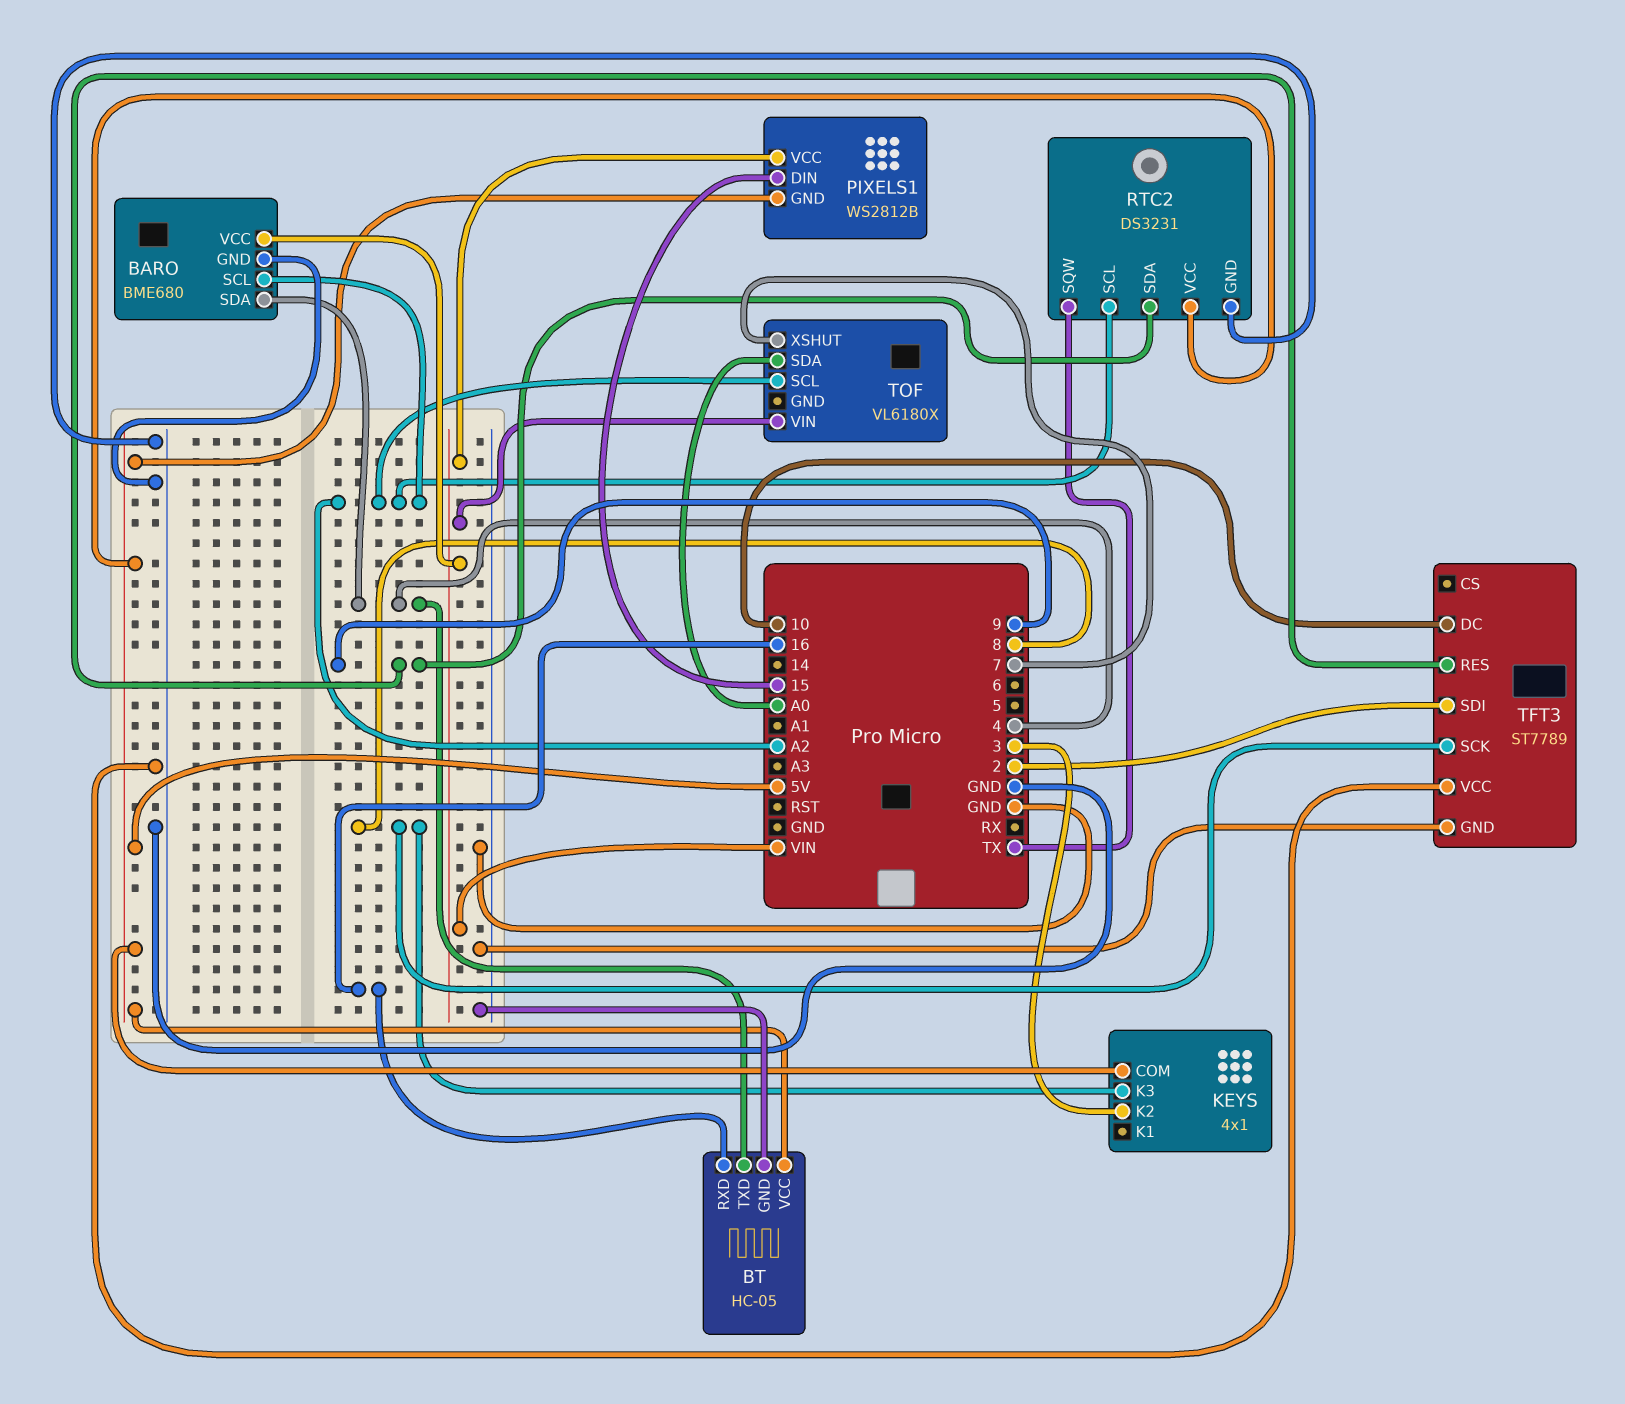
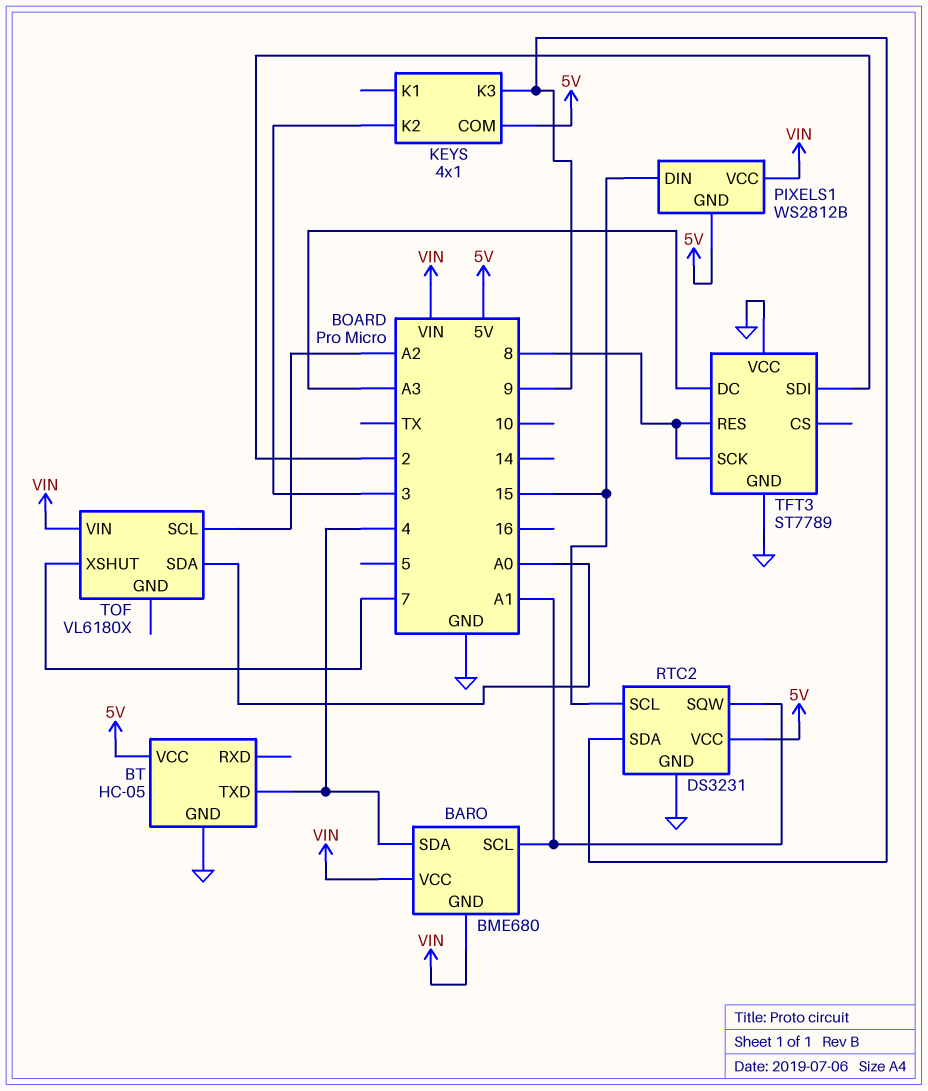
BARO pin GND: GND -> VIN
BARO pin SCL: A2 -> A1
BT pin RXD: 16 -> none
KEYS pin K3: 8 -> 9
RTC2 pin SCL: A2 -> 15
RTC2 pin SQW: TX -> A1
TFT3 pin DC: 10 -> A3
TFT3 pin RES: 9 -> 8

